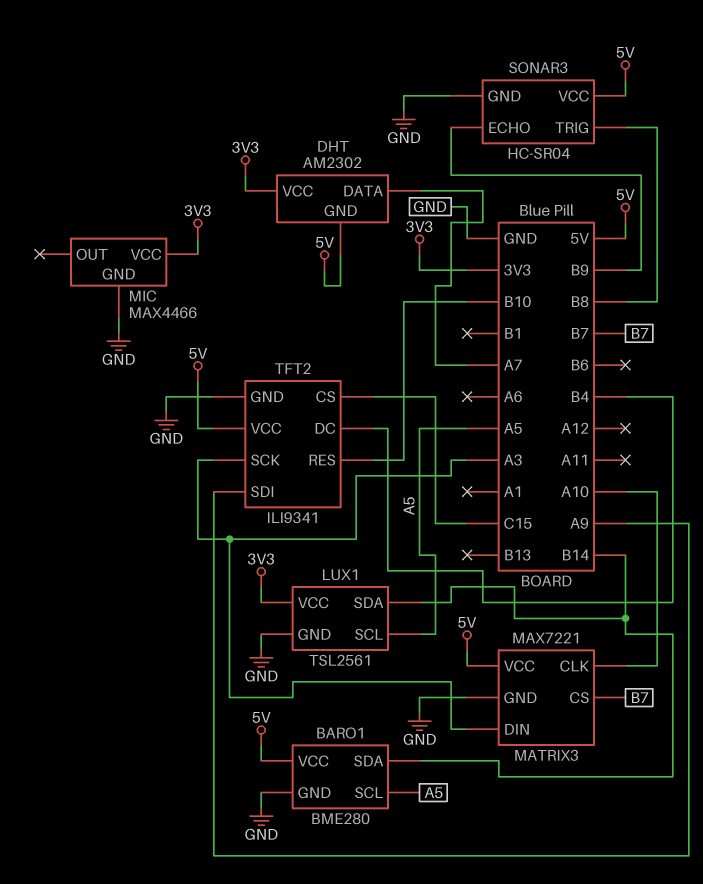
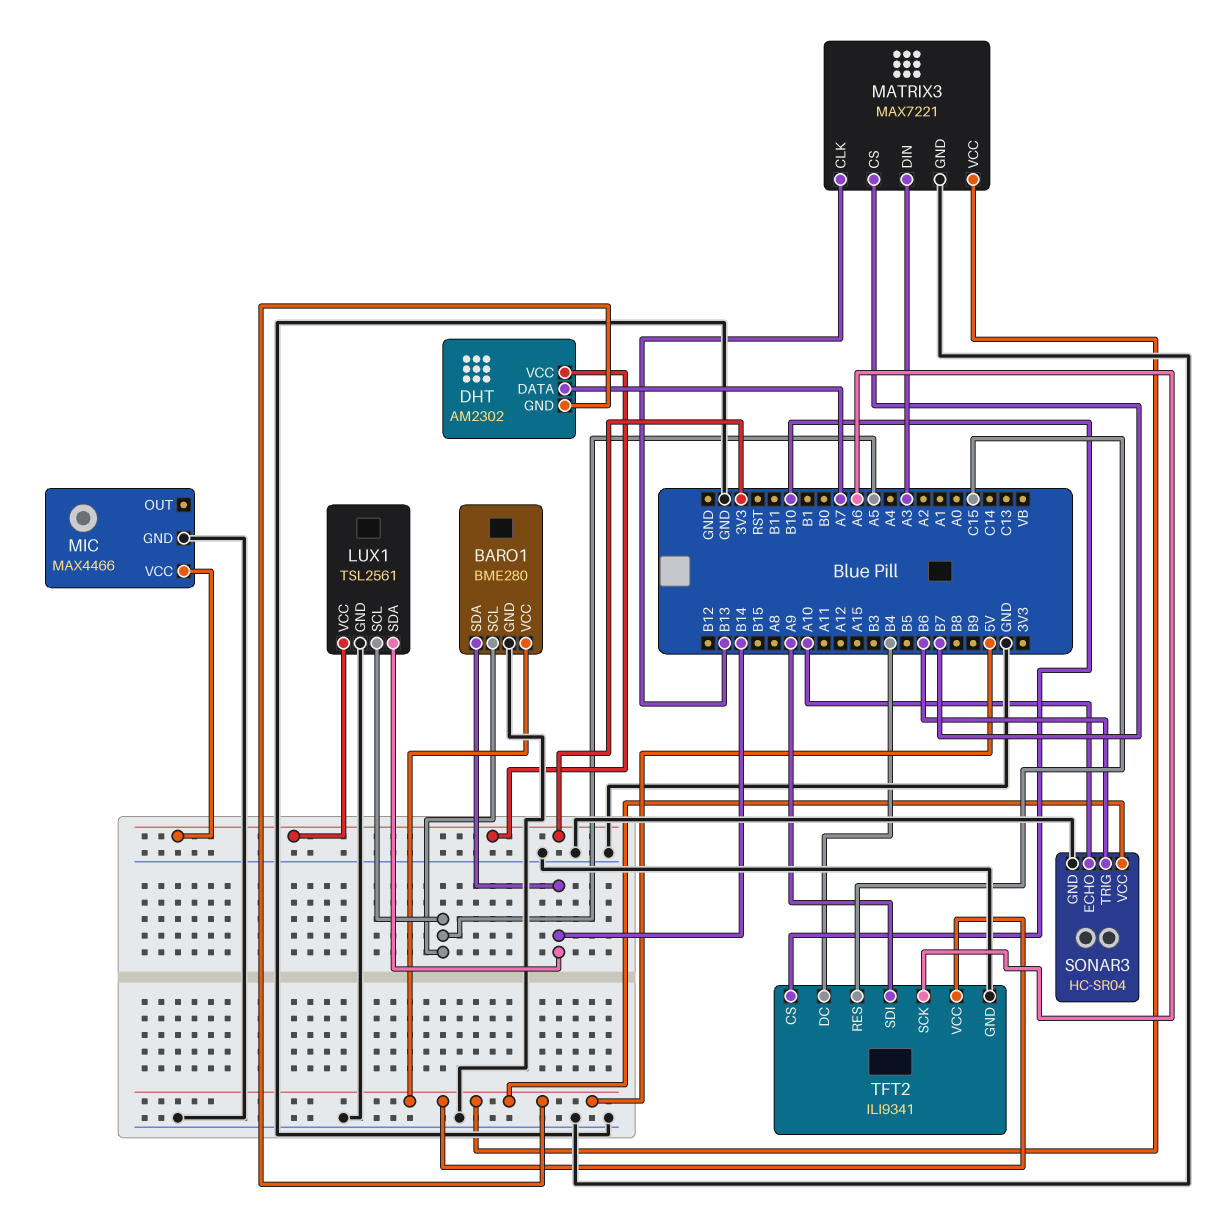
MATRIX3 pin CLK: A10 -> B13
SONAR3 pin ECHO: B9 -> A10
SONAR3 pin TRIG: B8 -> B6
TFT2 pin CS: C15 -> B10
TFT2 pin RES: B10 -> C15
TFT2 pin SCK: A3 -> A6

